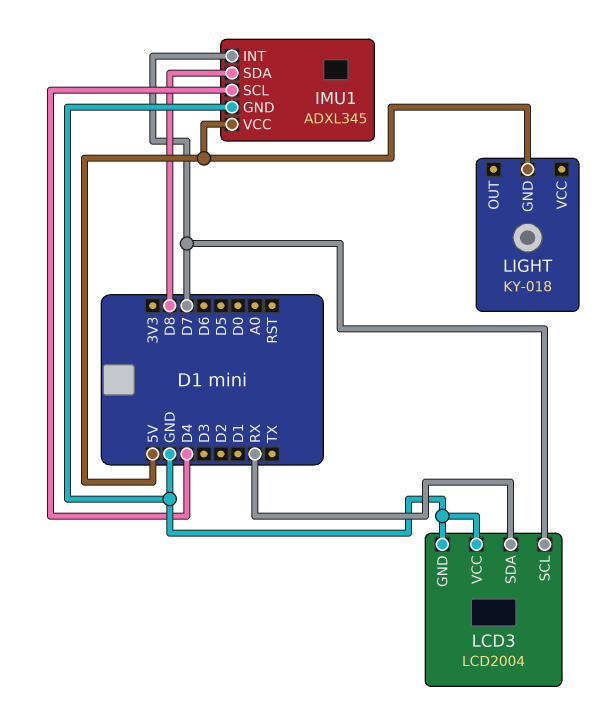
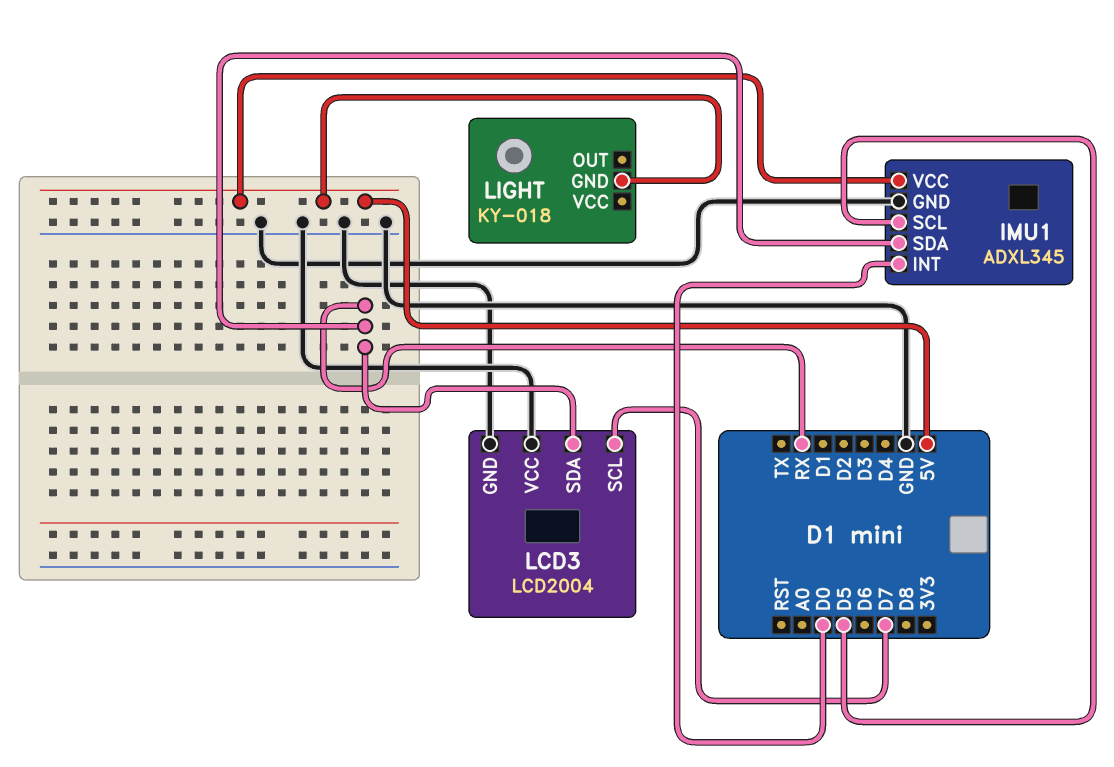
IMU1 pin INT: D7 -> D0
IMU1 pin SCL: D4 -> D5
IMU1 pin SDA: D8 -> RX

